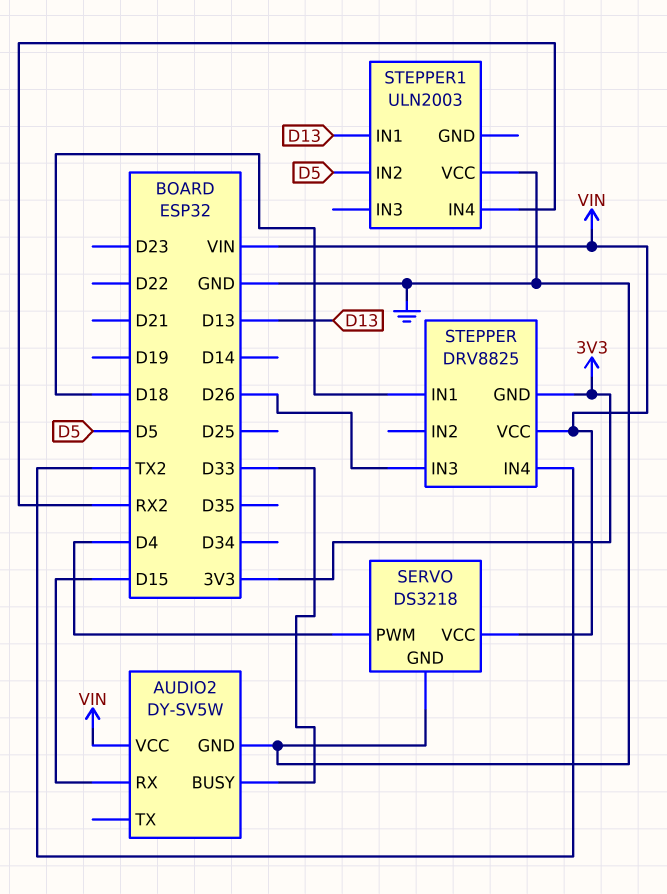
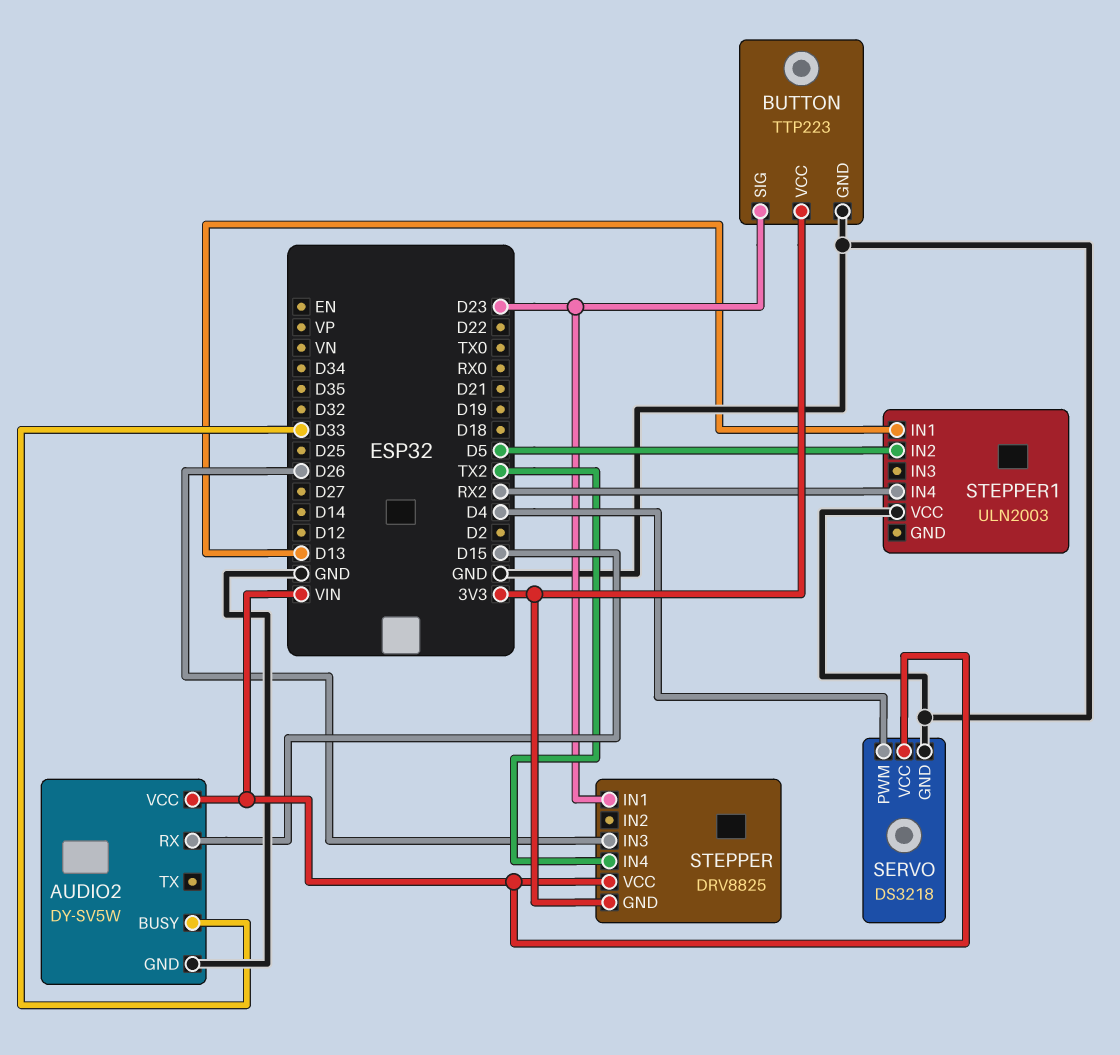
BUTTON: none -> TTP223
BUTTON pin GND: none -> GND
BUTTON pin SIG: none -> D23
BUTTON pin VCC: none -> 3V3
STEPPER pin IN1: D18 -> D23

